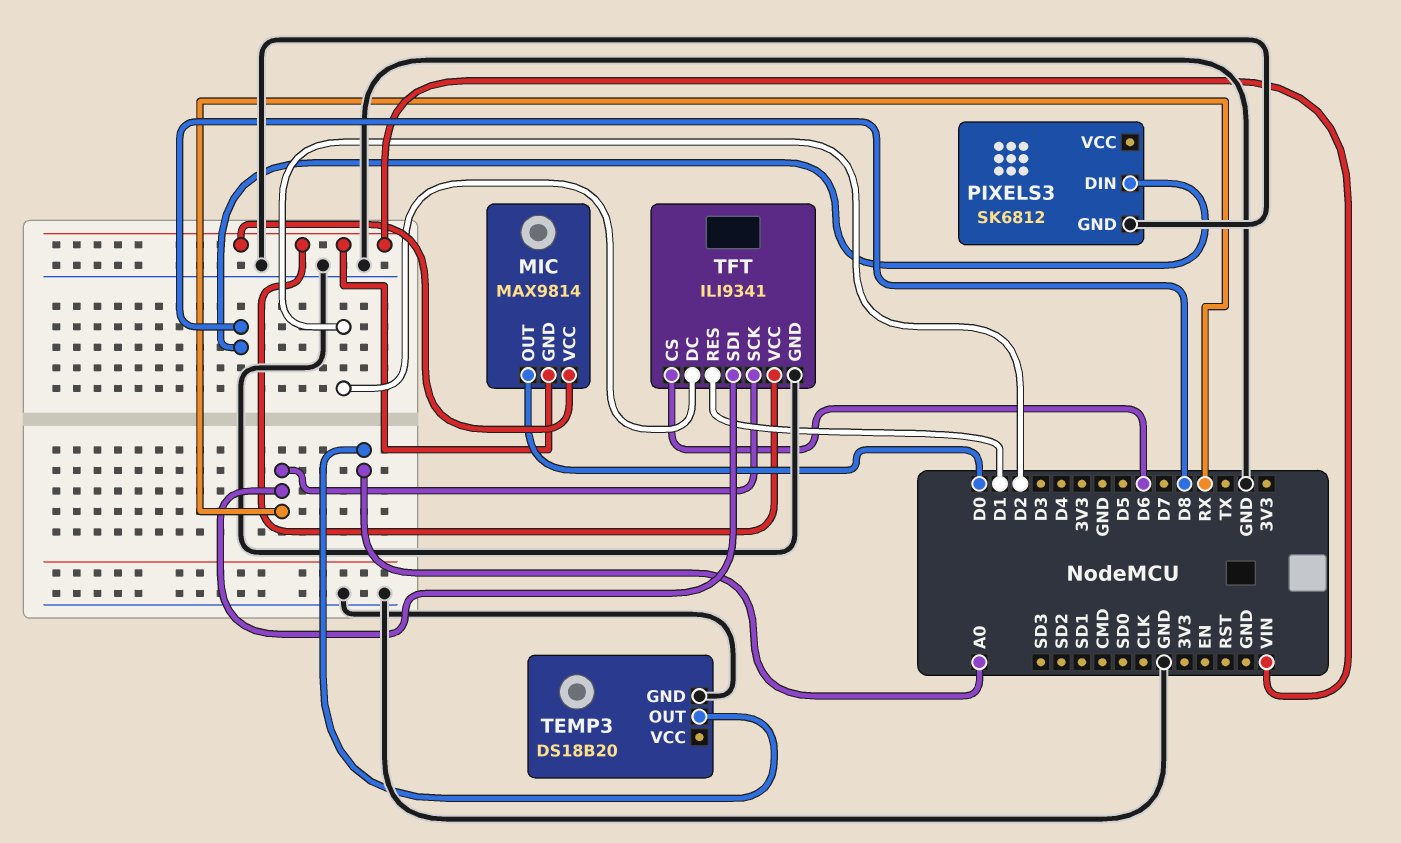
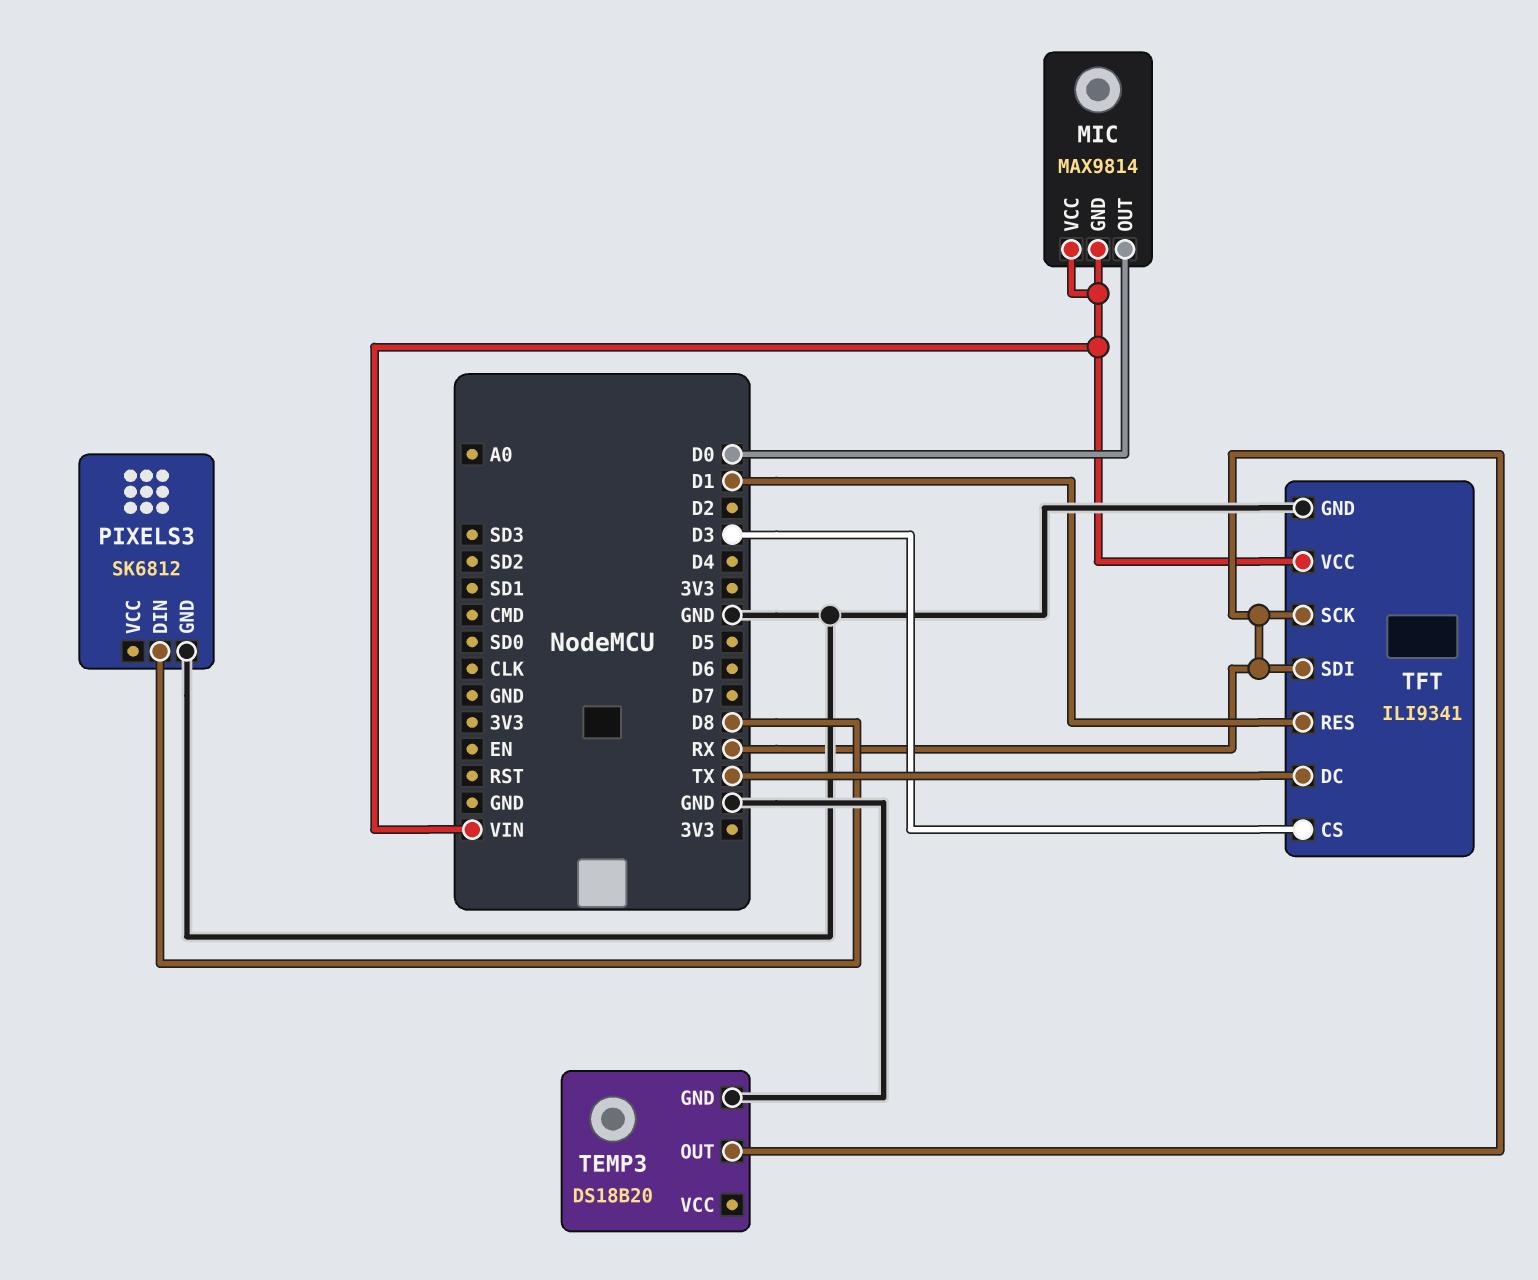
TEMP3 pin OUT: A0 -> RX
TFT pin CS: D6 -> D3
TFT pin DC: D2 -> TX

